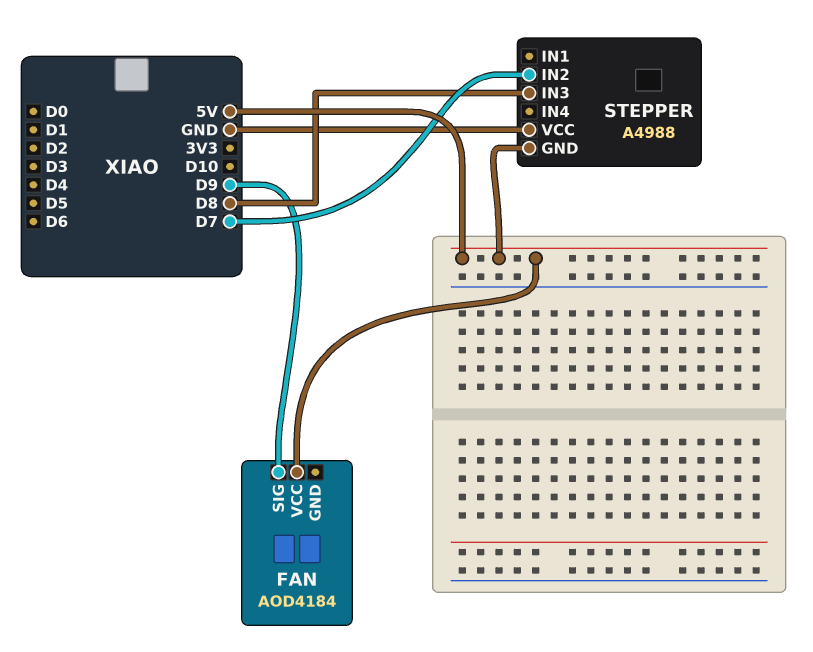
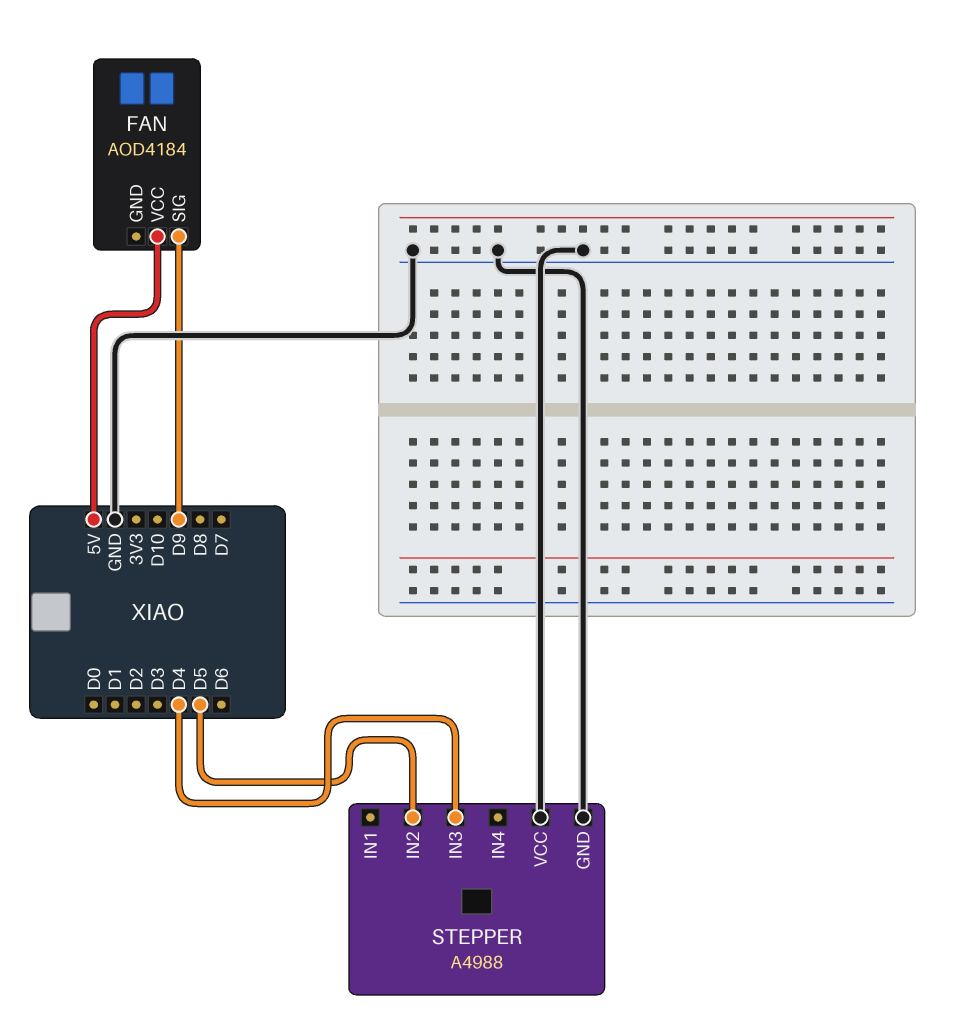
STEPPER pin GND: 5V -> GND
STEPPER pin IN2: D7 -> D5
STEPPER pin IN3: D8 -> D4

